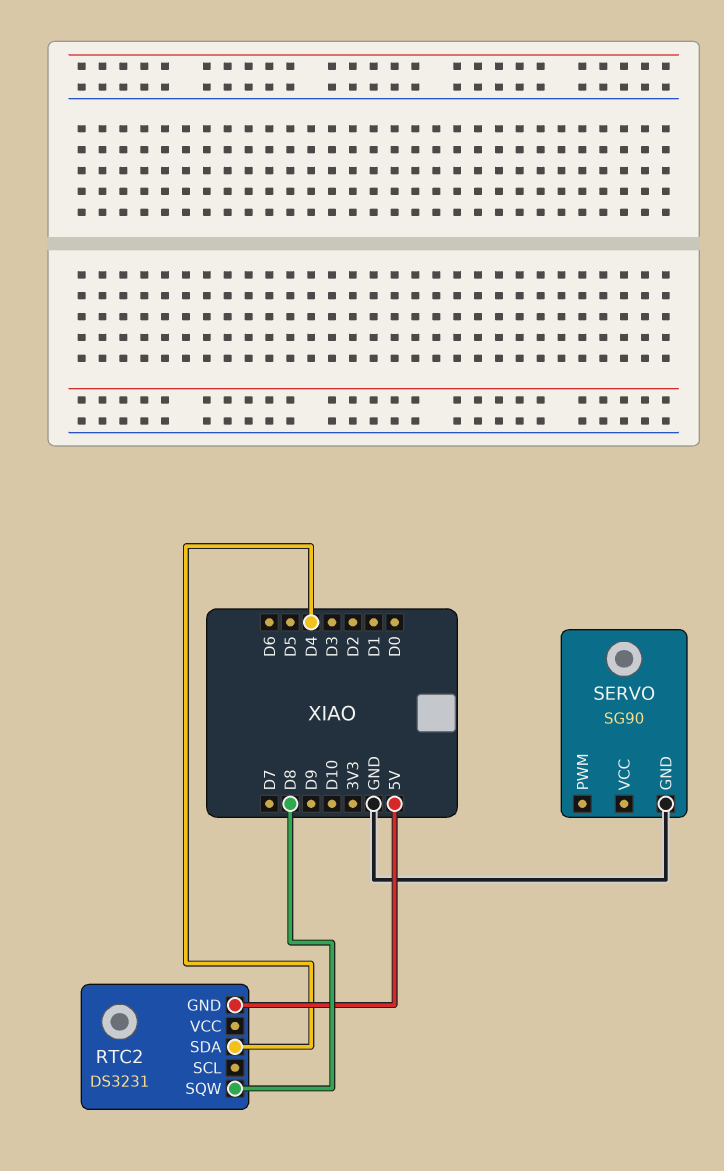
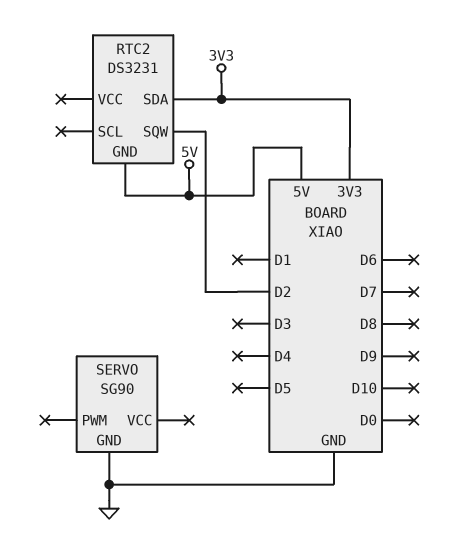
RTC2 pin SDA: D4 -> 3V3
RTC2 pin SQW: D8 -> D2

